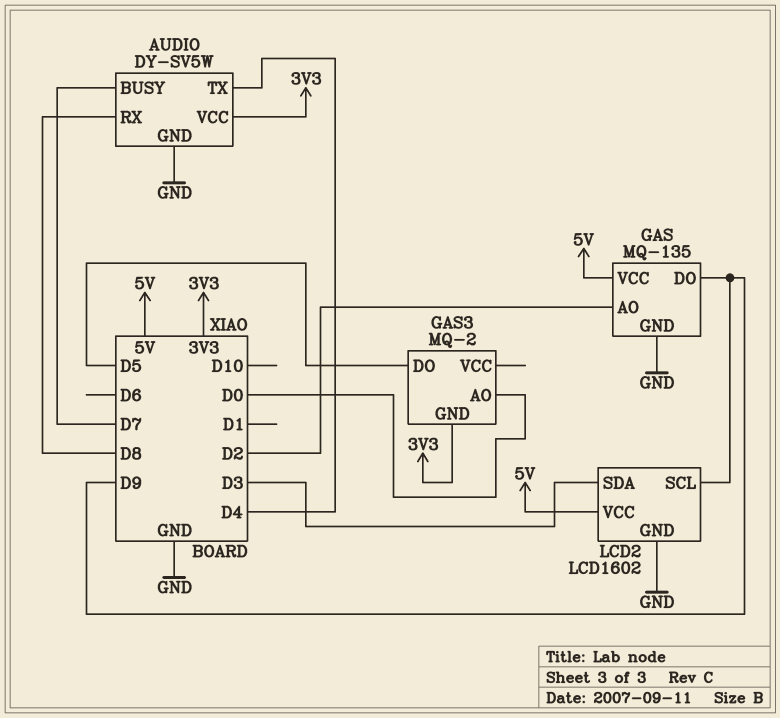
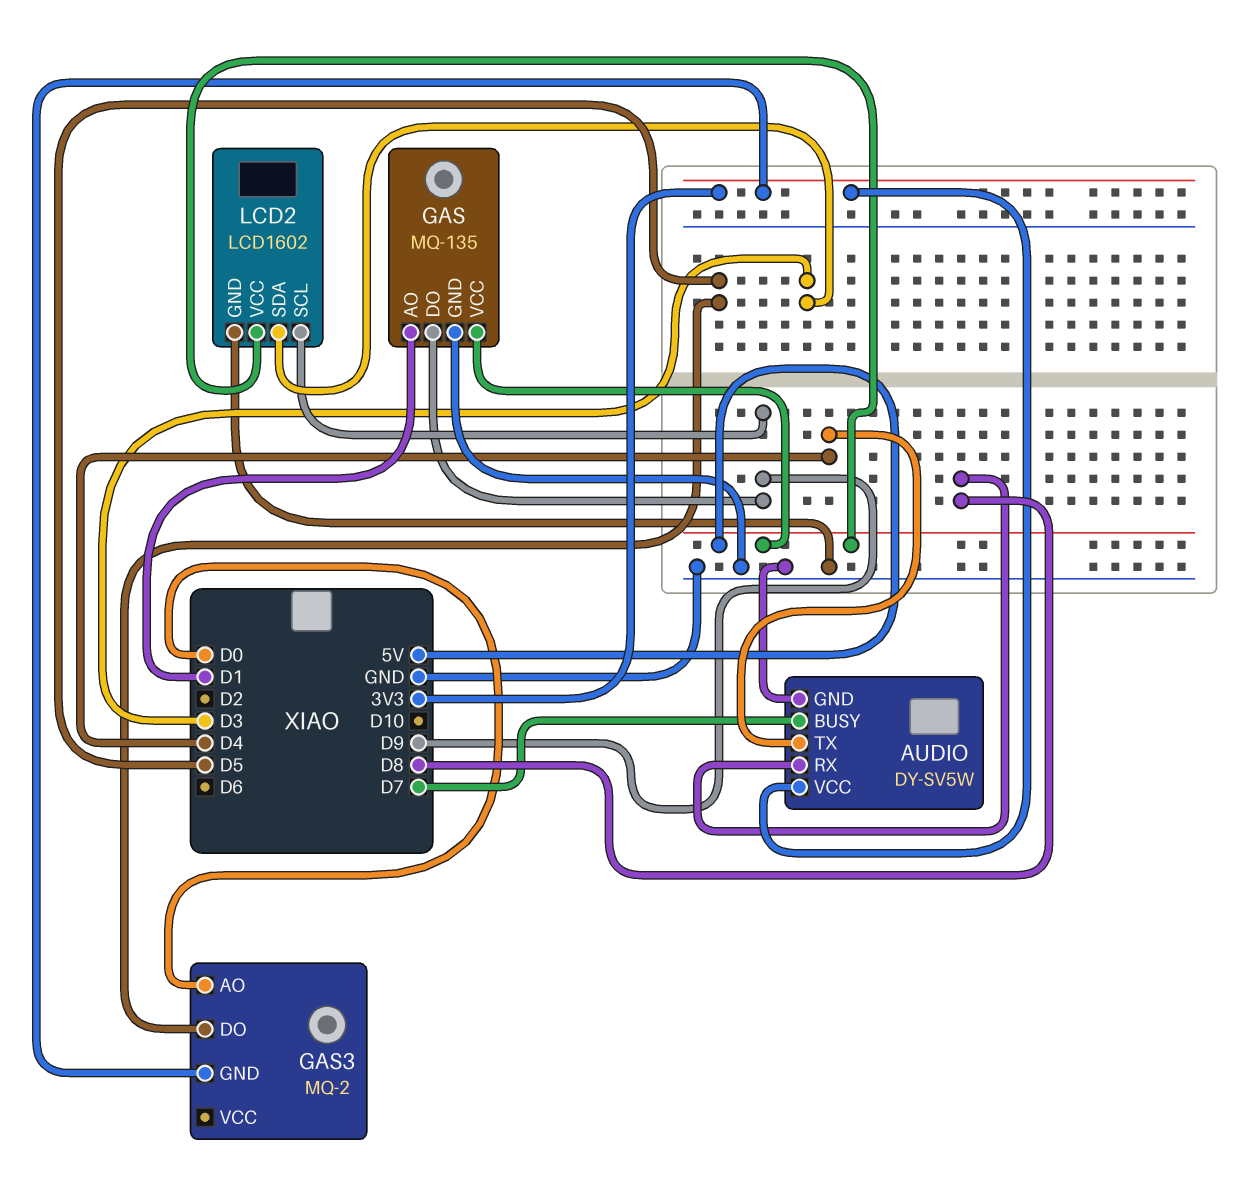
GAS pin AO: D2 -> D1

